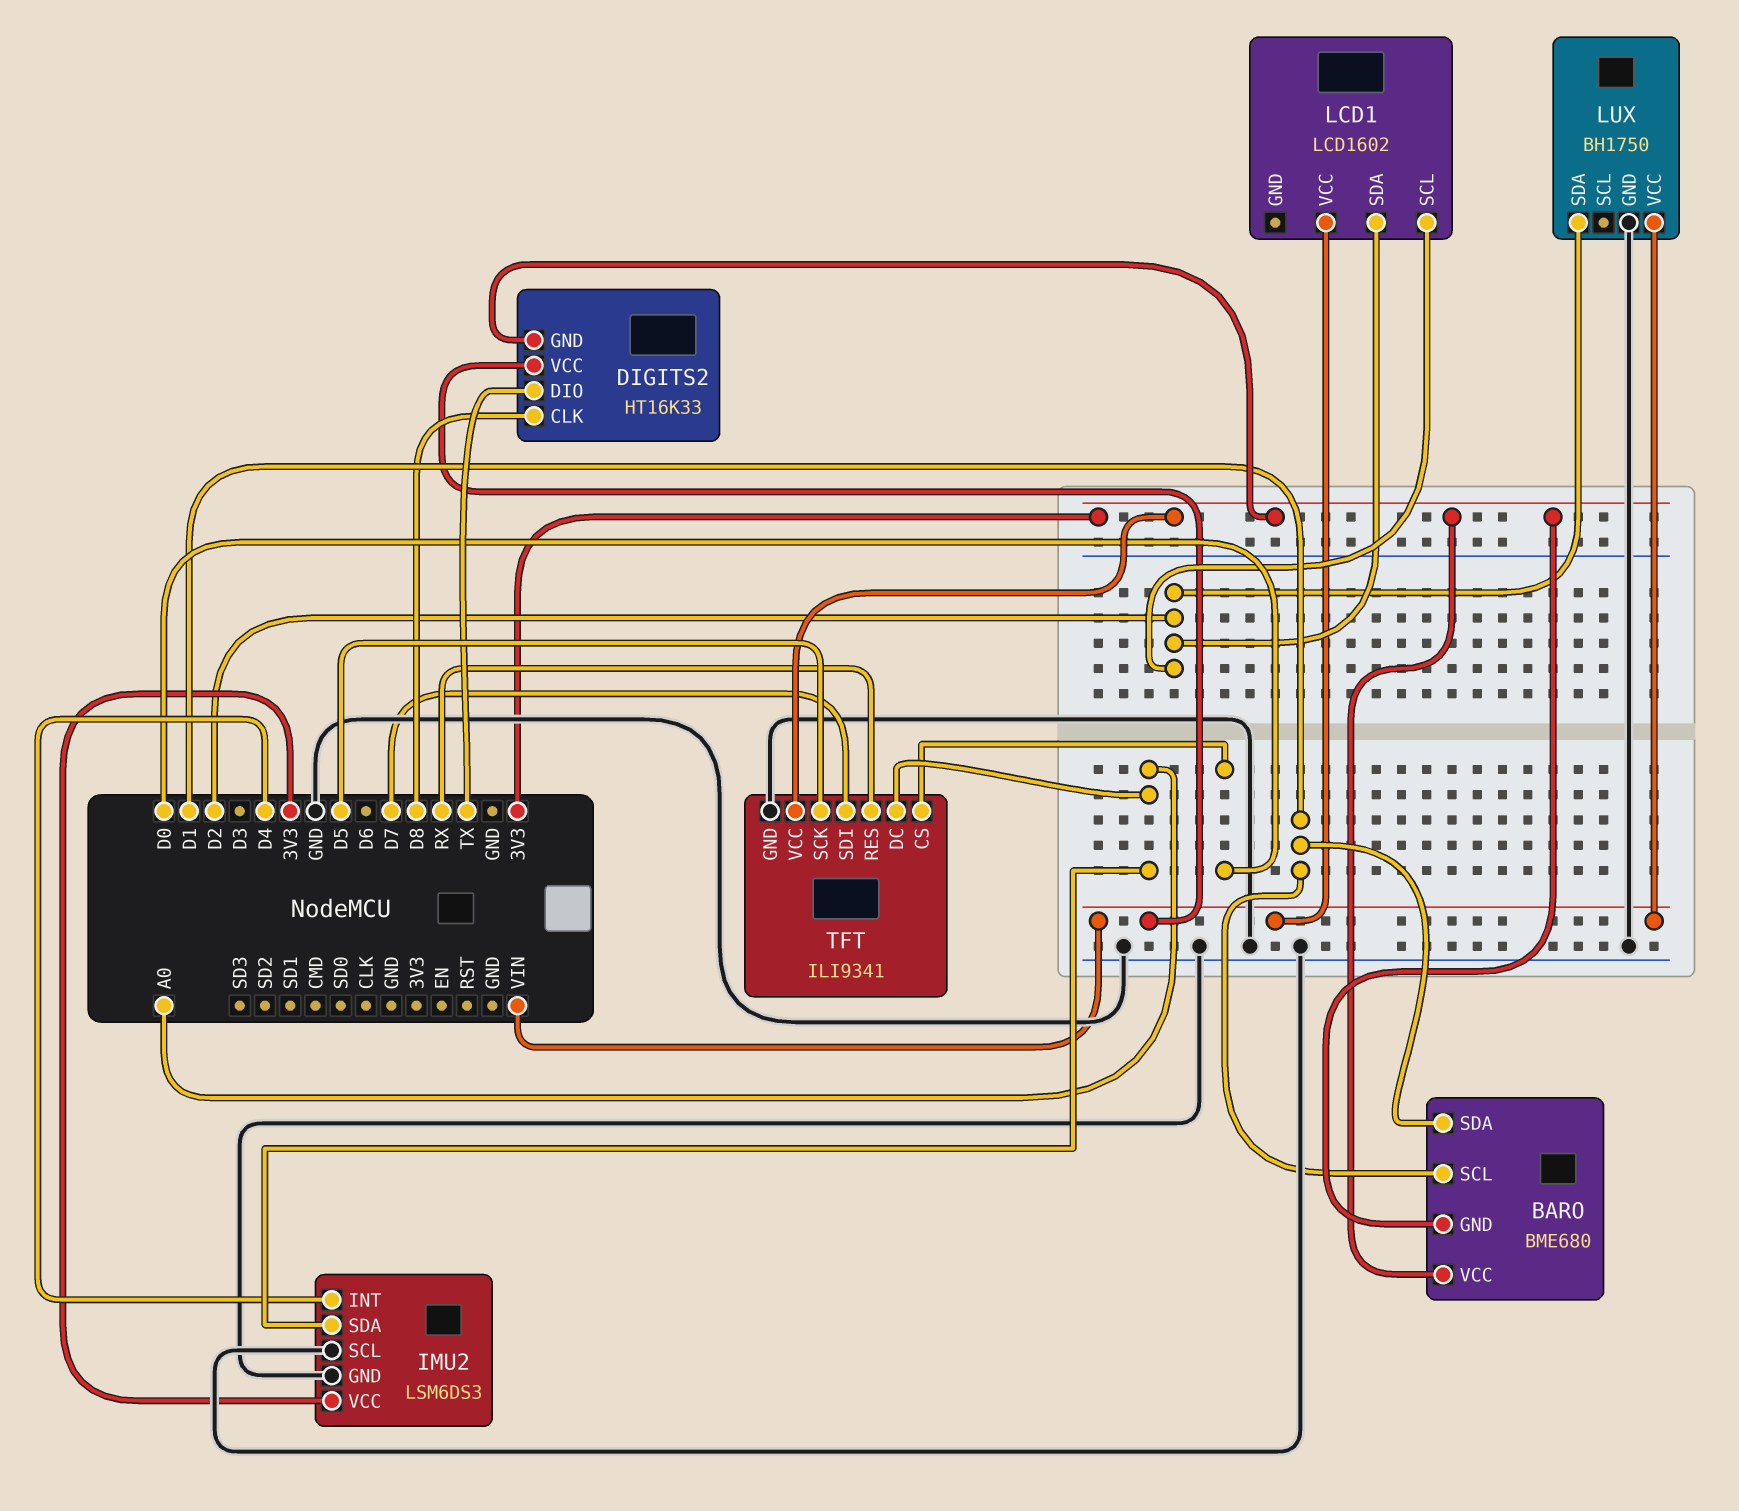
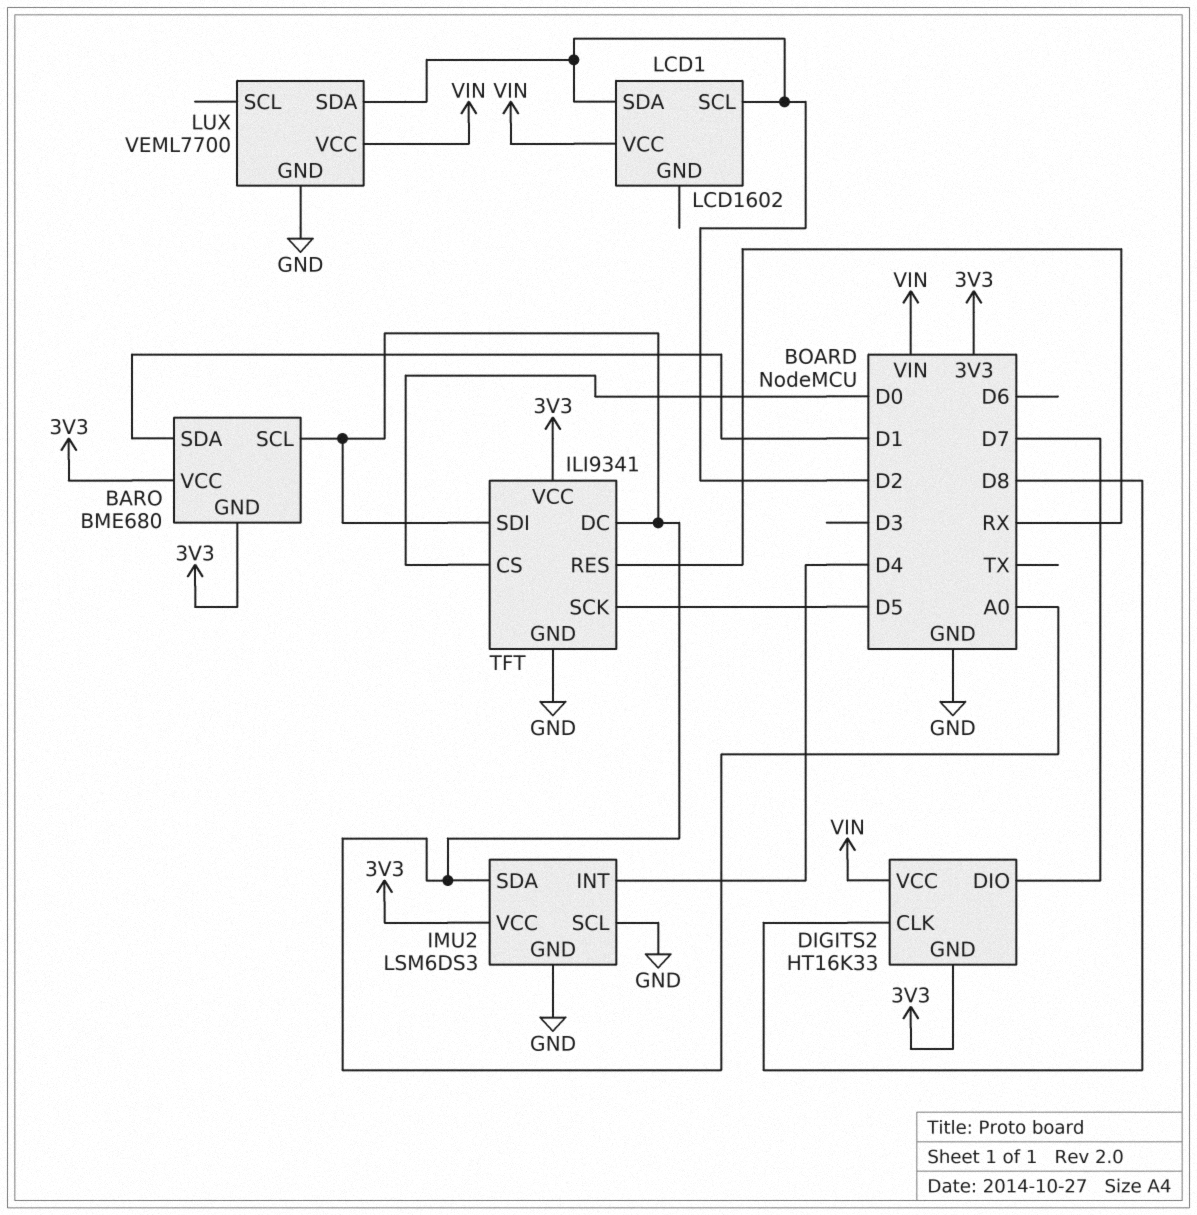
BARO pin SCL: D1 -> A0
DIGITS2 pin DIO: TX -> D7
LUX: BH1750 -> VEML7700
TFT pin SDI: D7 -> A0

